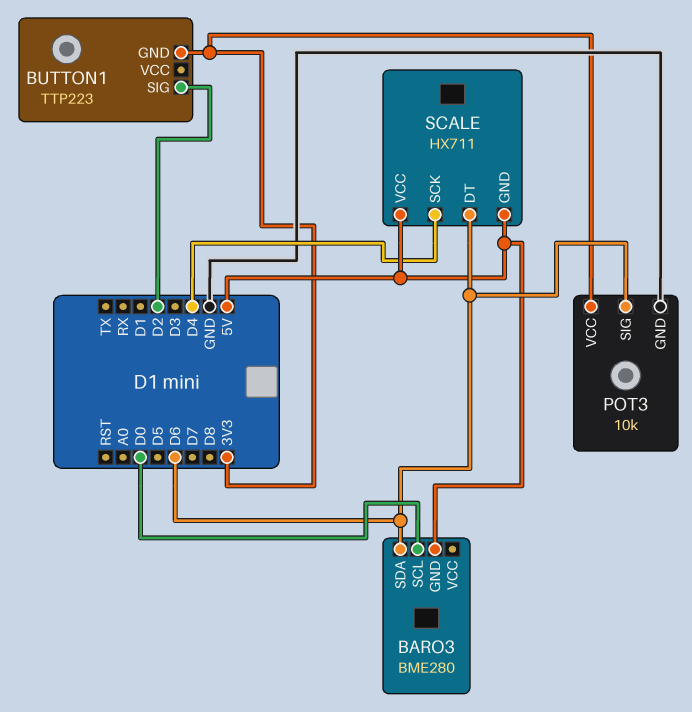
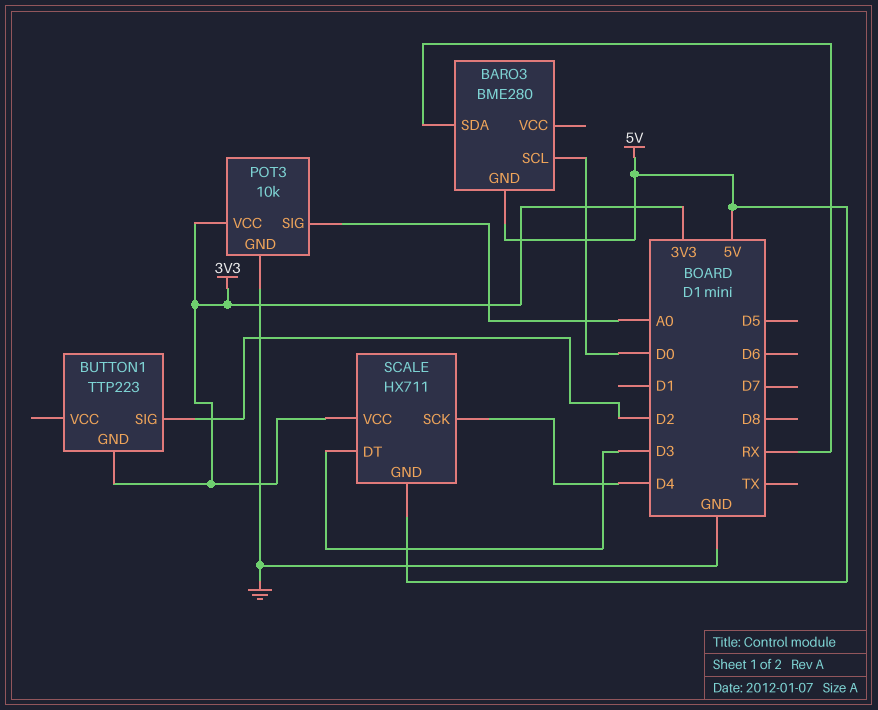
BARO3 pin SDA: D6 -> RX
POT3 pin SIG: D6 -> A0
SCALE pin DT: D6 -> D3
SCALE pin VCC: 5V -> 3V3

